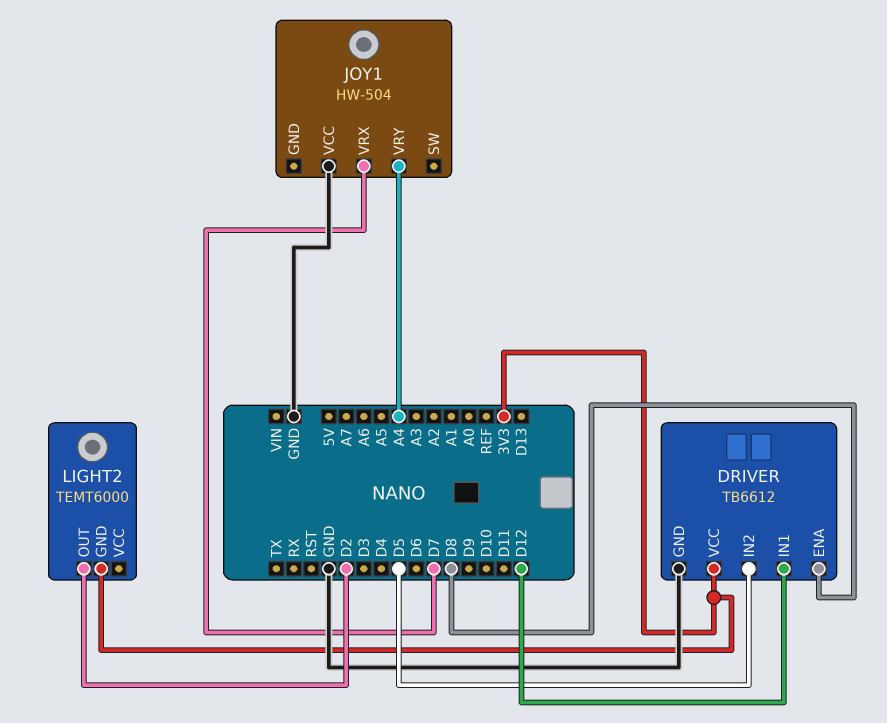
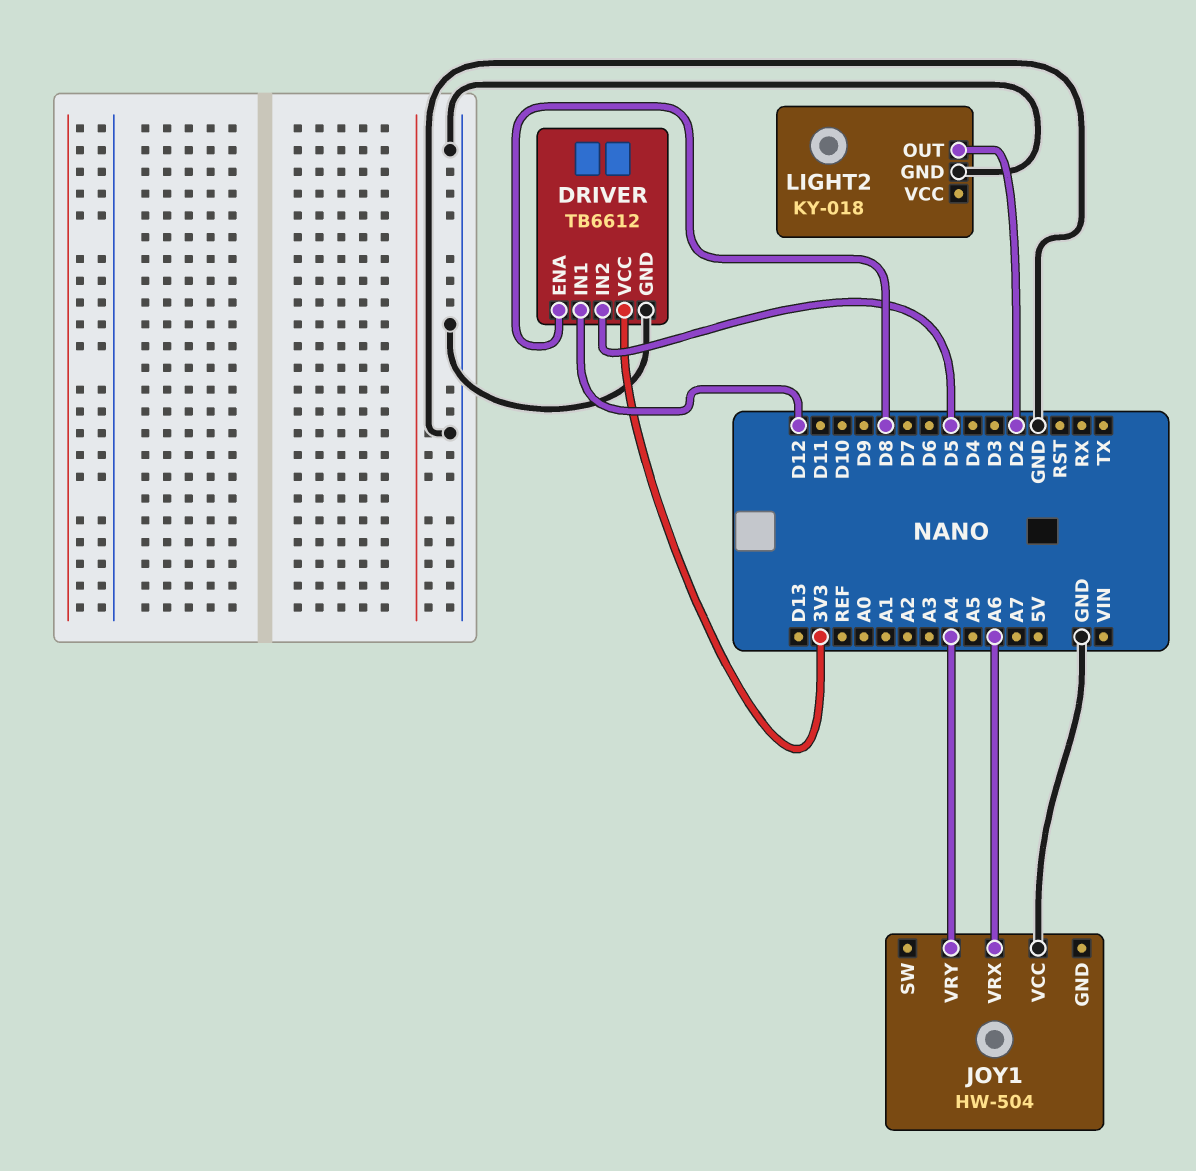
JOY1 pin VRX: D7 -> A6
LIGHT2: TEMT6000 -> KY-018
LIGHT2 pin GND: 3V3 -> GND

